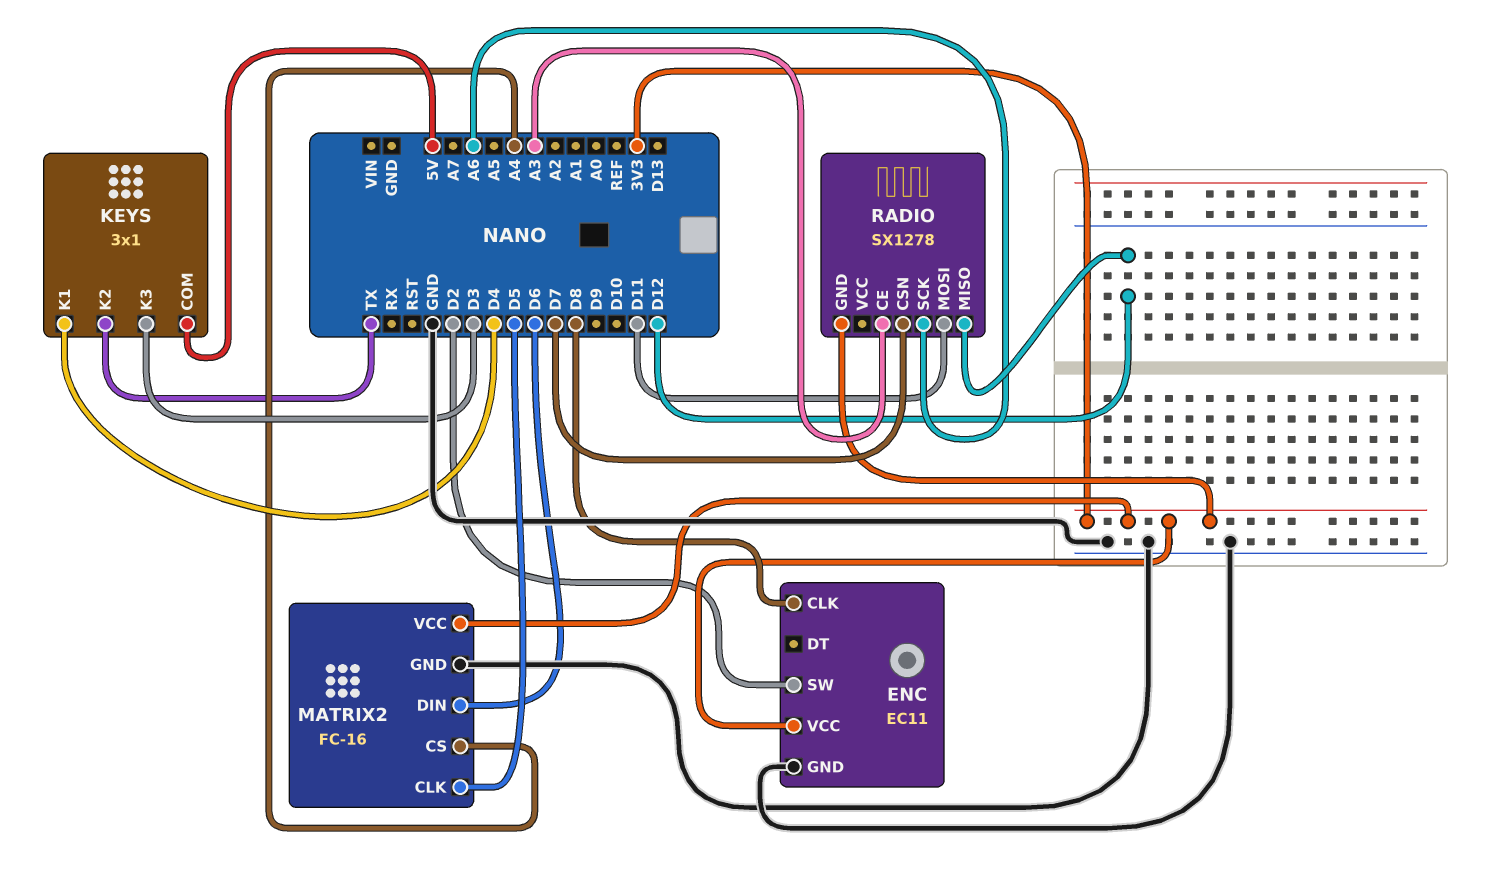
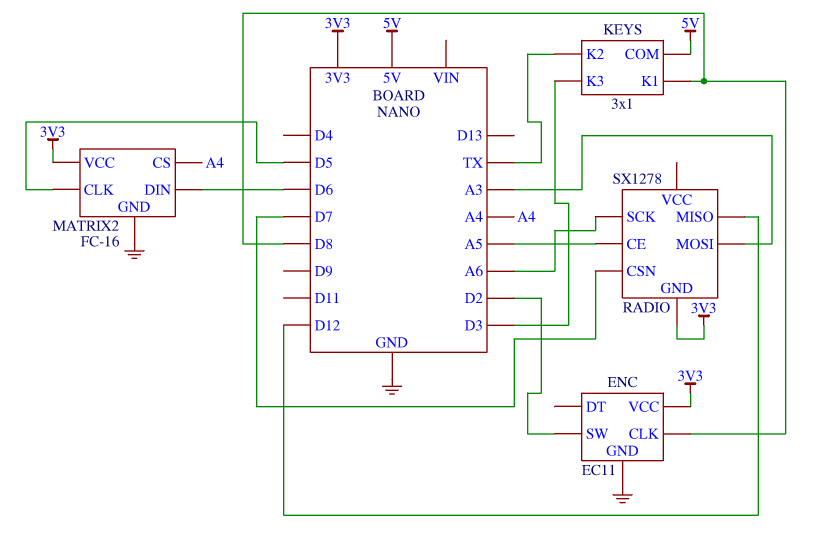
KEYS pin K1: D4 -> D8
RADIO pin CE: A3 -> A5
RADIO pin MOSI: D11 -> A3

